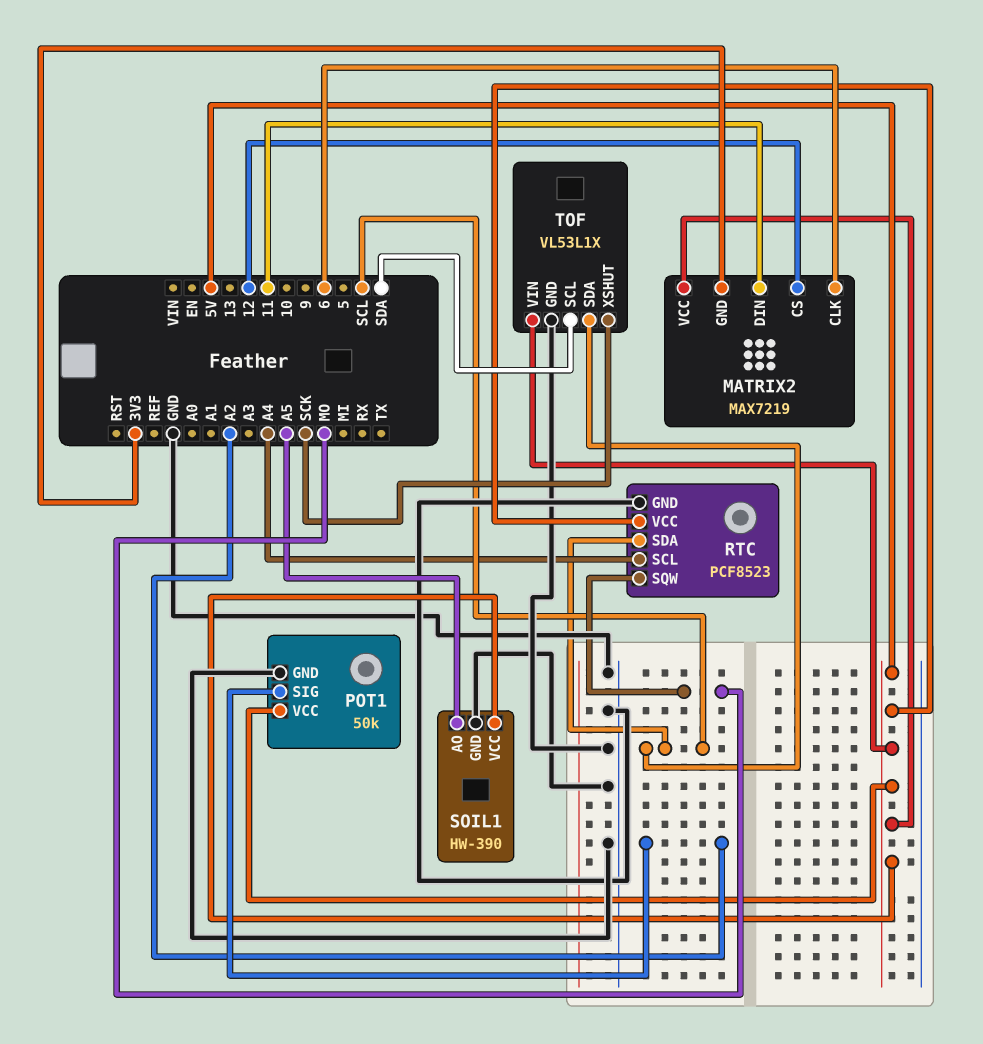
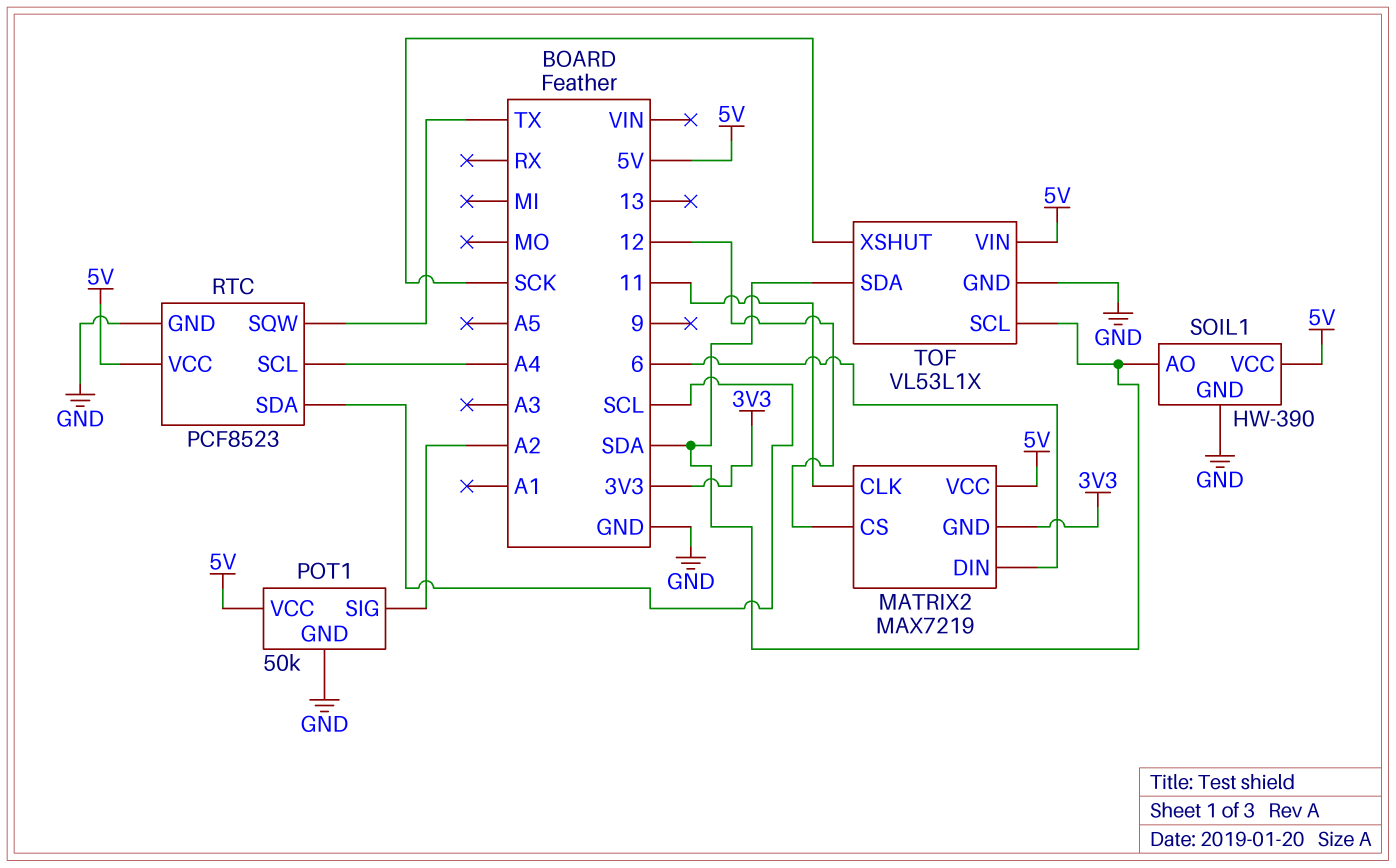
MATRIX2 pin CLK: 6 -> 11
MATRIX2 pin DIN: 11 -> 6
RTC pin SQW: MO -> TX
SOIL1 pin AO: A5 -> SDA
TOF pin SDA: SCL -> SDA

